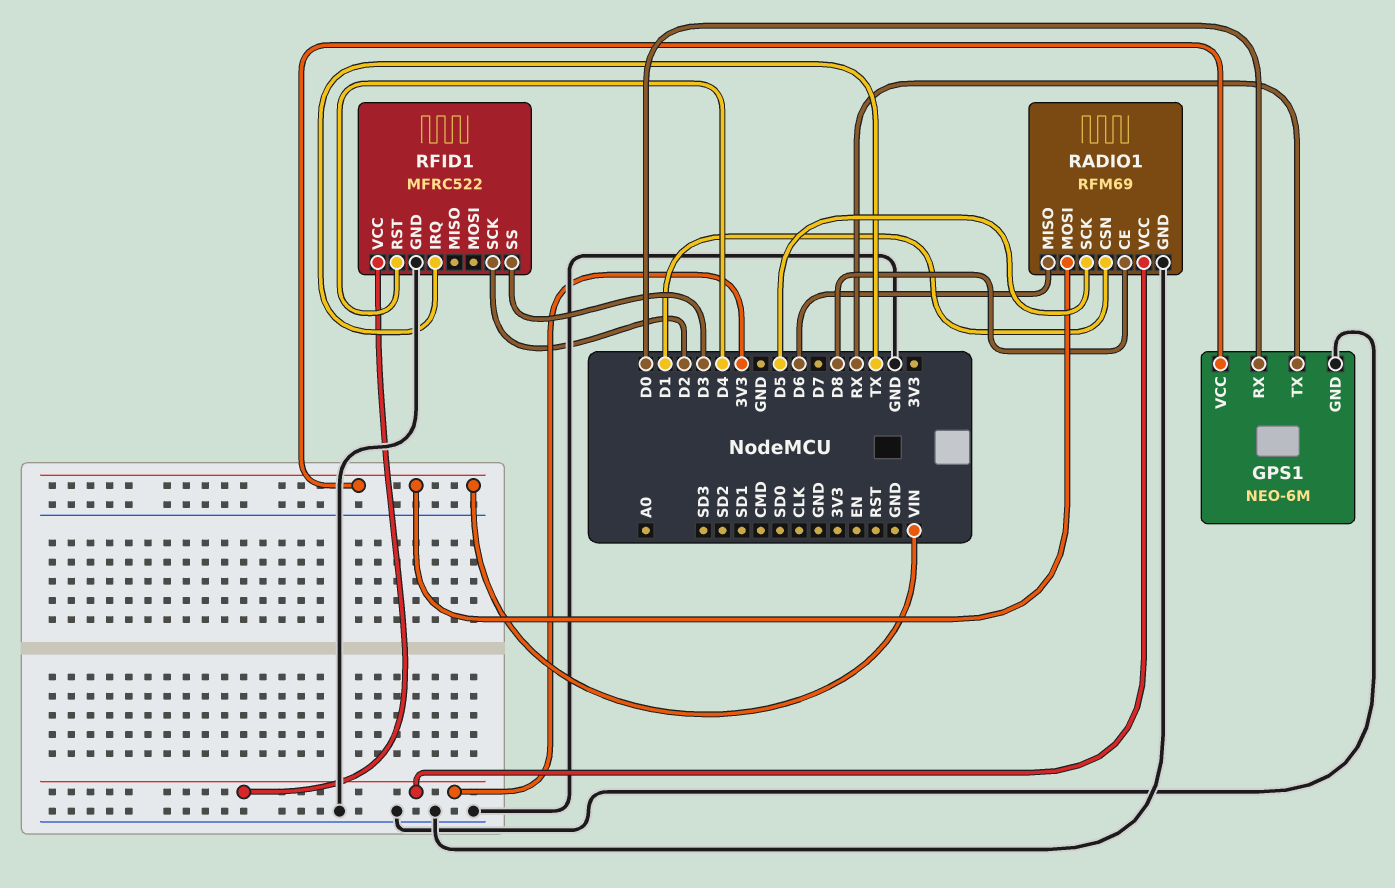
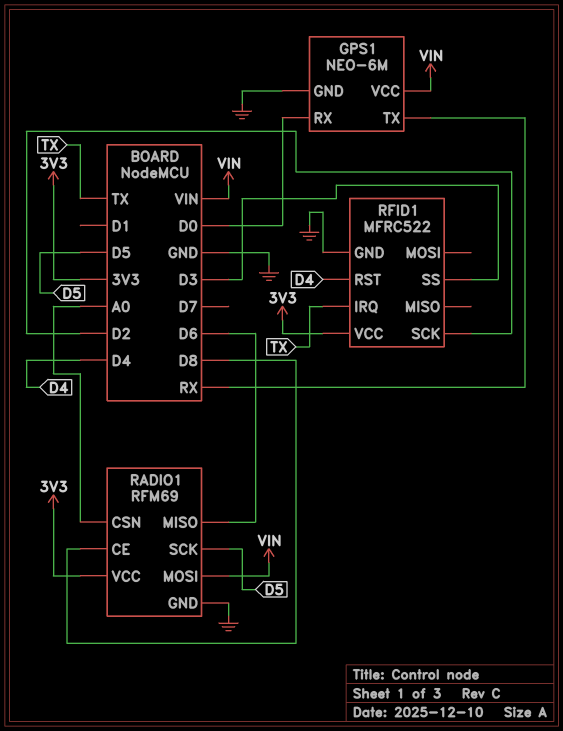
RADIO1 pin CSN: D1 -> A0

